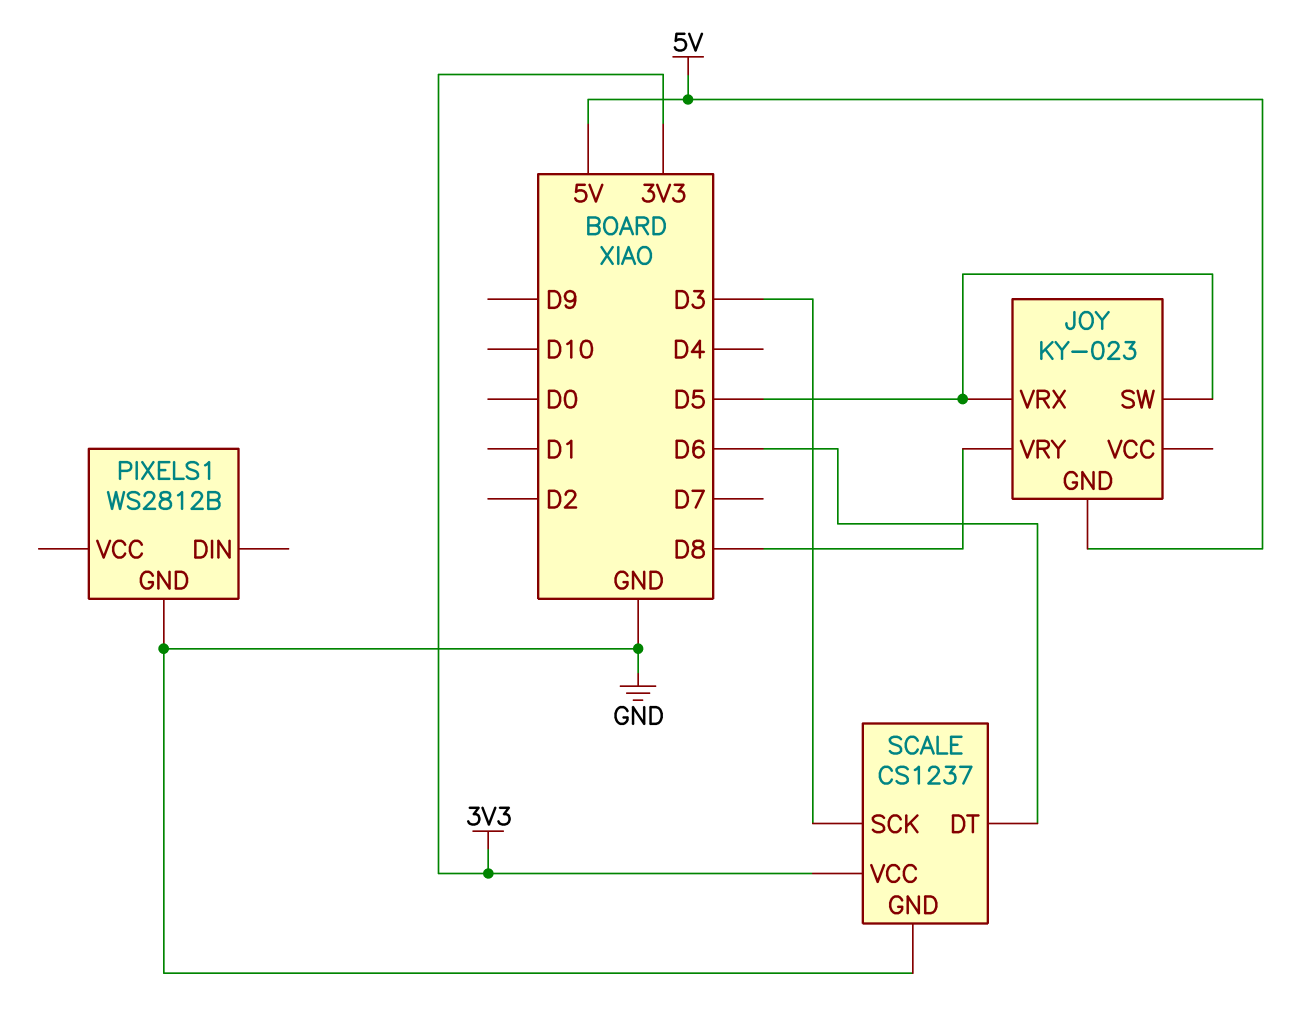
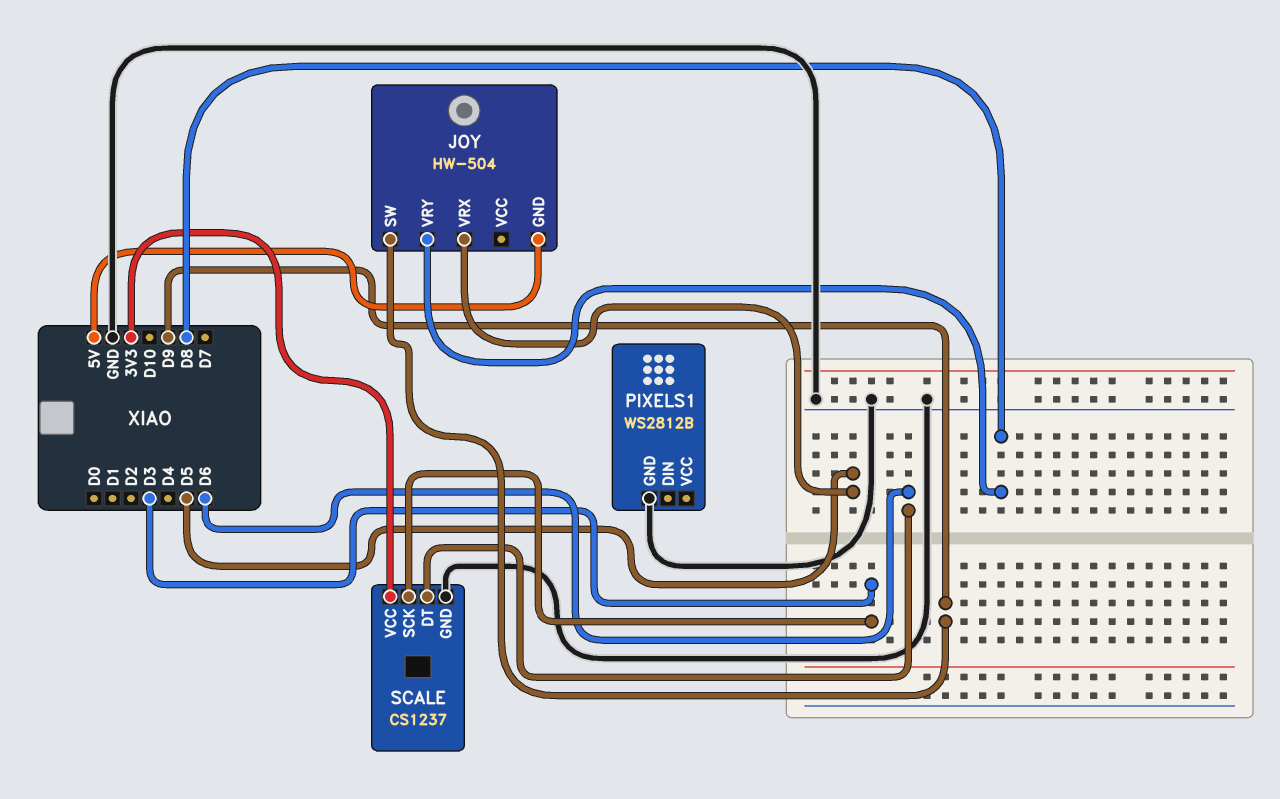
JOY: KY-023 -> HW-504
JOY pin SW: D5 -> D9

